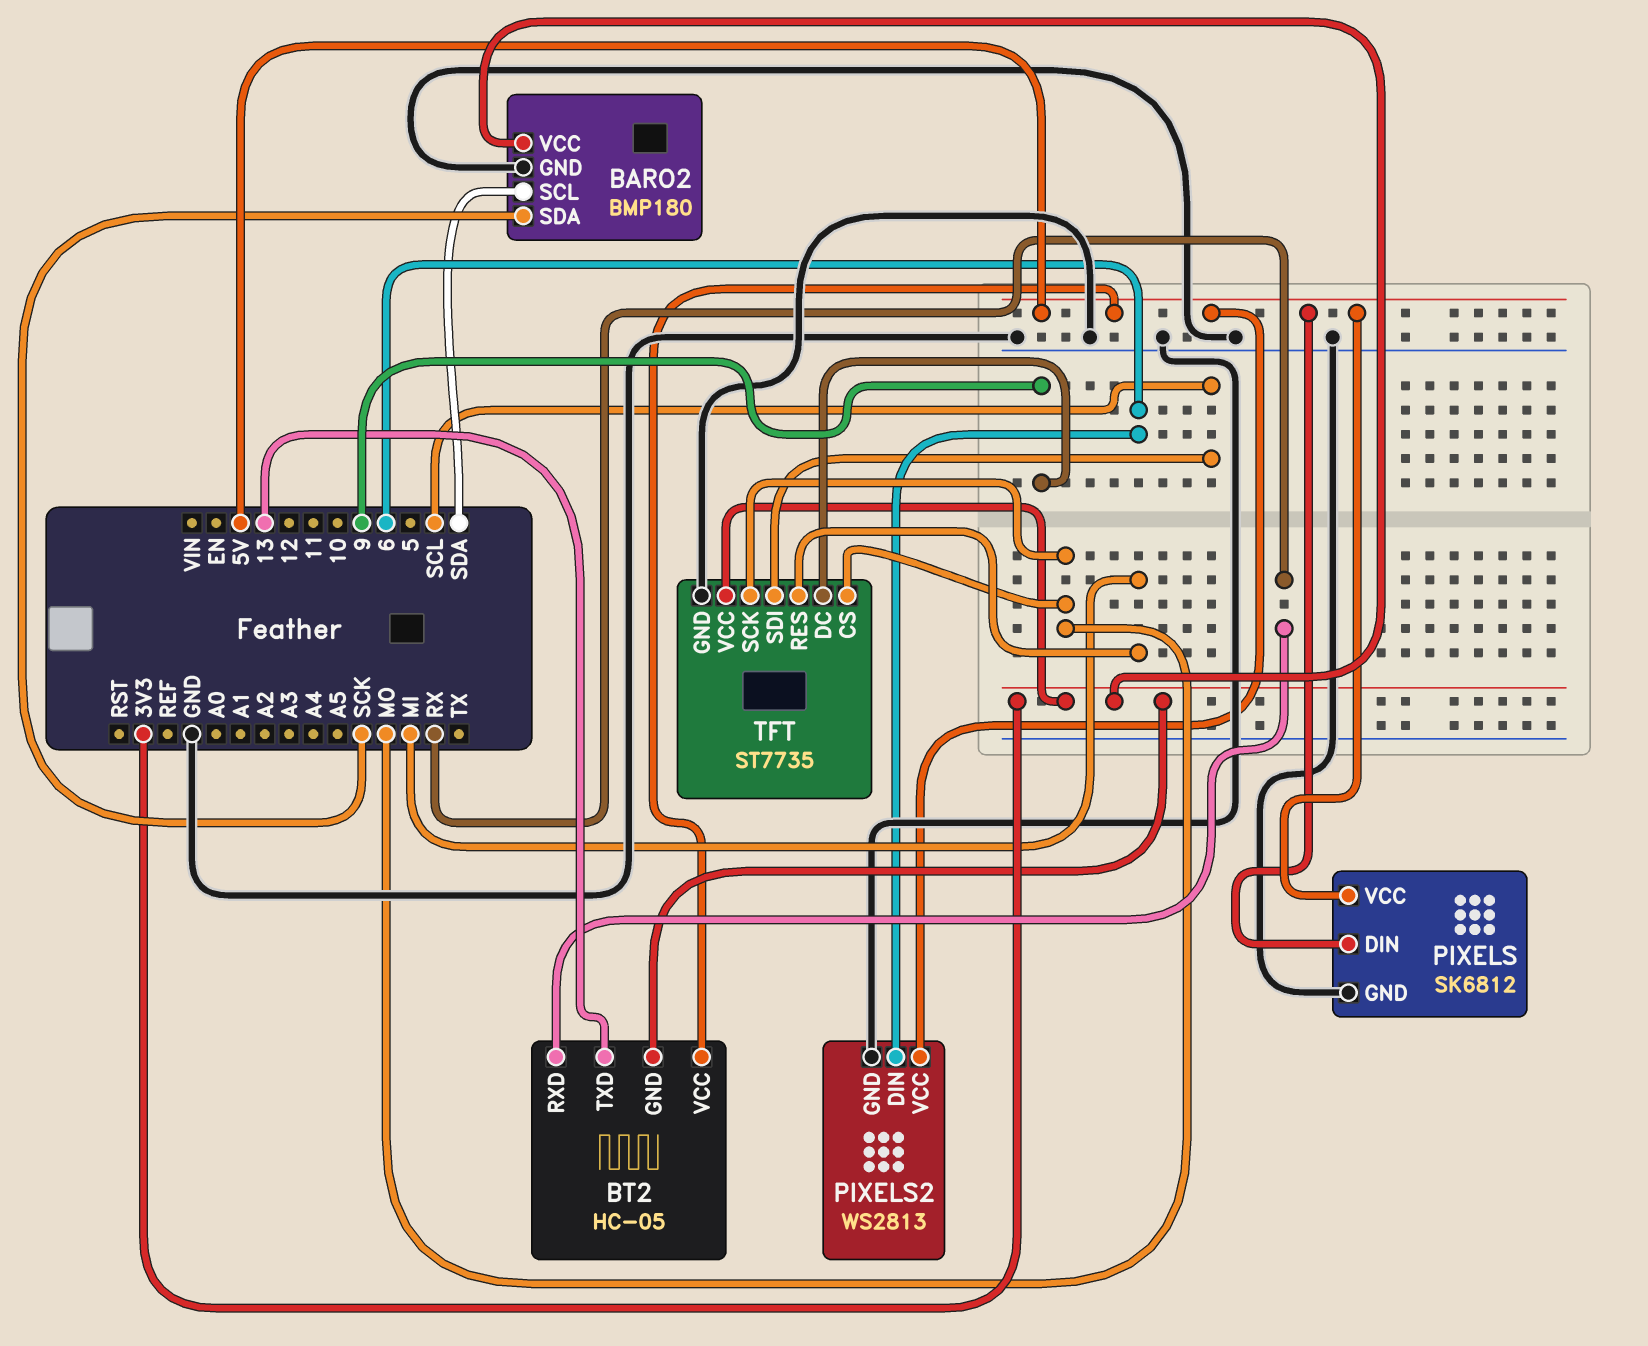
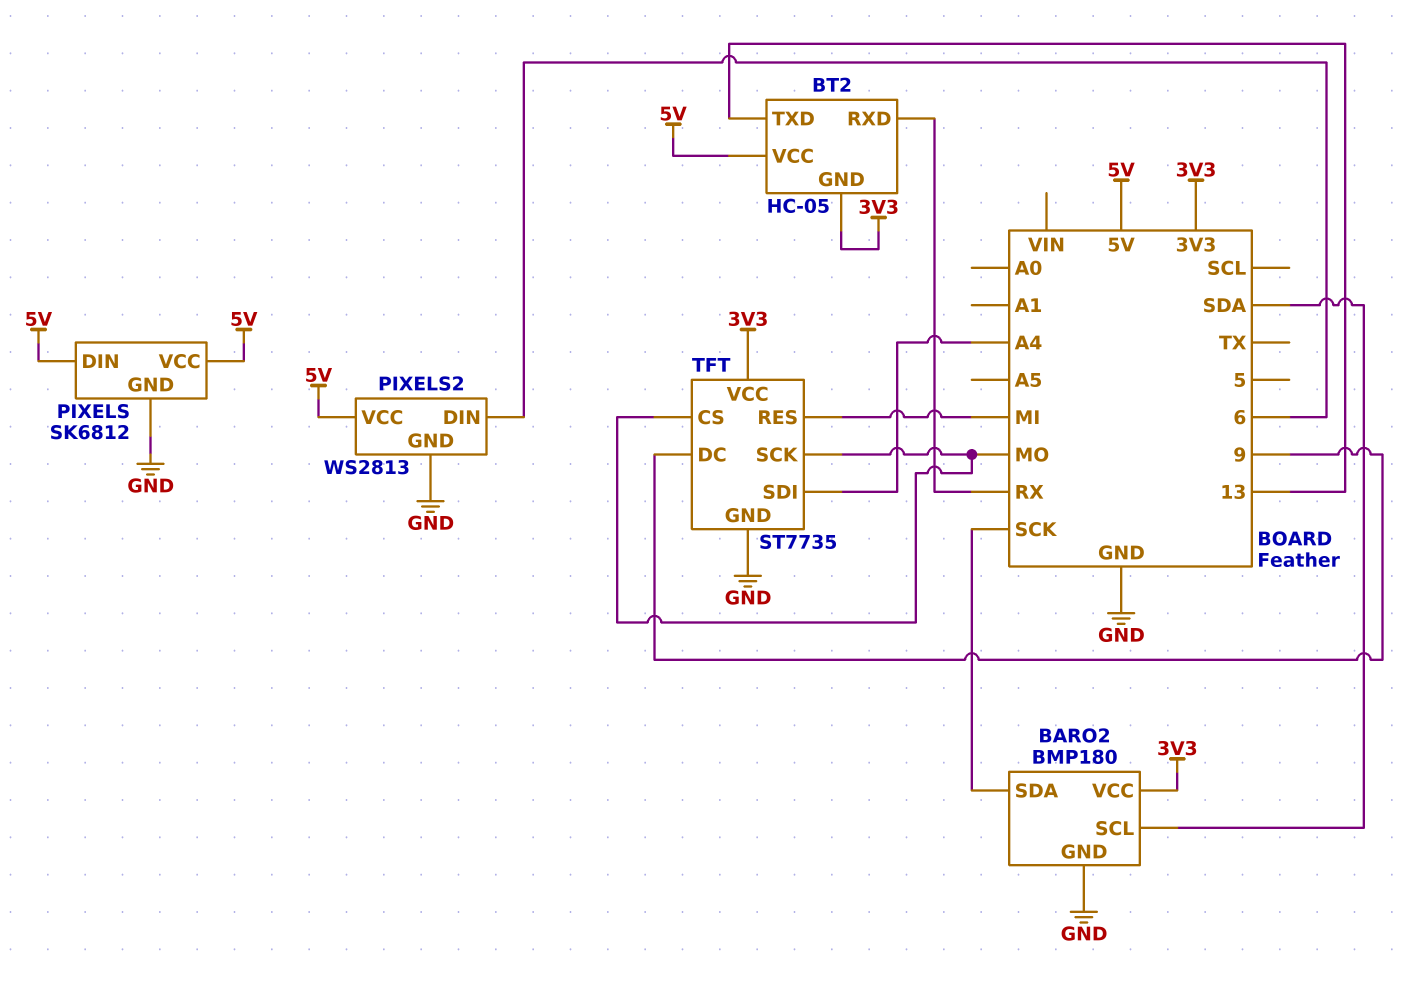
TFT pin SDI: SCL -> A4

